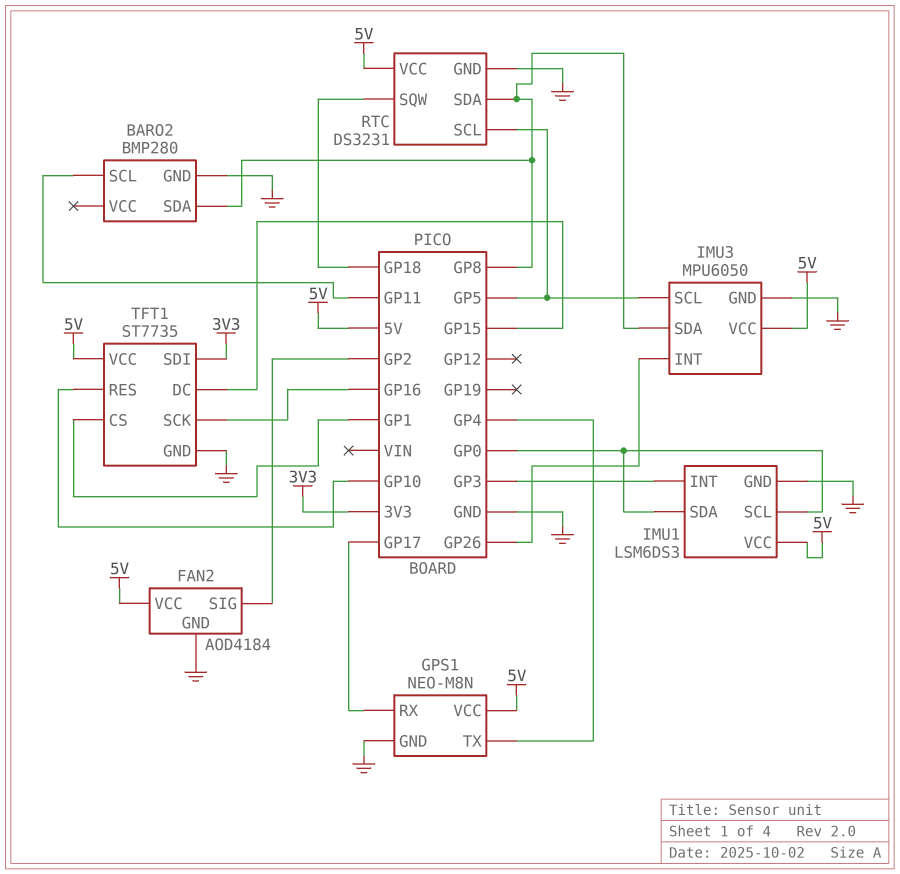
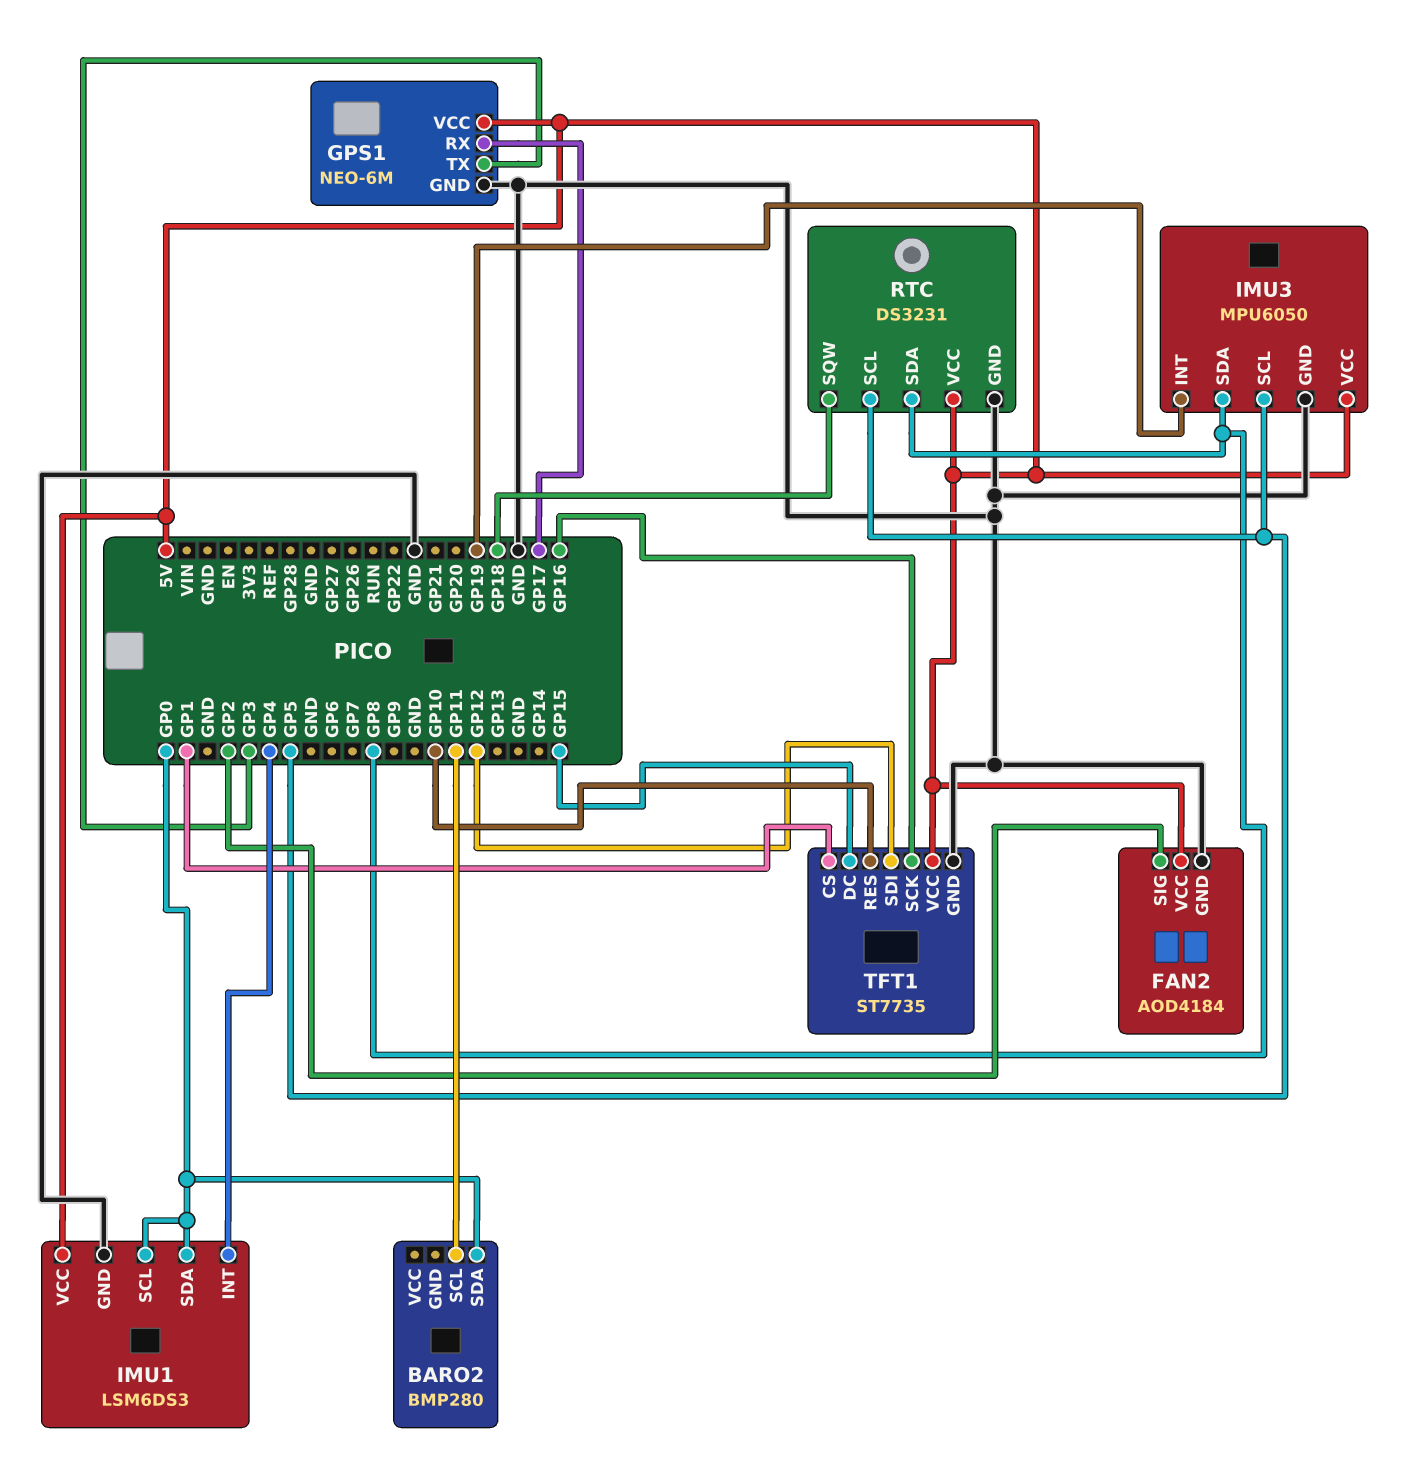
BARO2 pin GND: GND -> none
BARO2 pin SDA: GP8 -> GP0
GPS1: NEO-M8N -> NEO-6M
GPS1 pin TX: GP4 -> GP3
IMU1 pin INT: GP3 -> GP4
IMU3 pin INT: GP26 -> GP19
TFT1 pin SDI: 3V3 -> GP12

